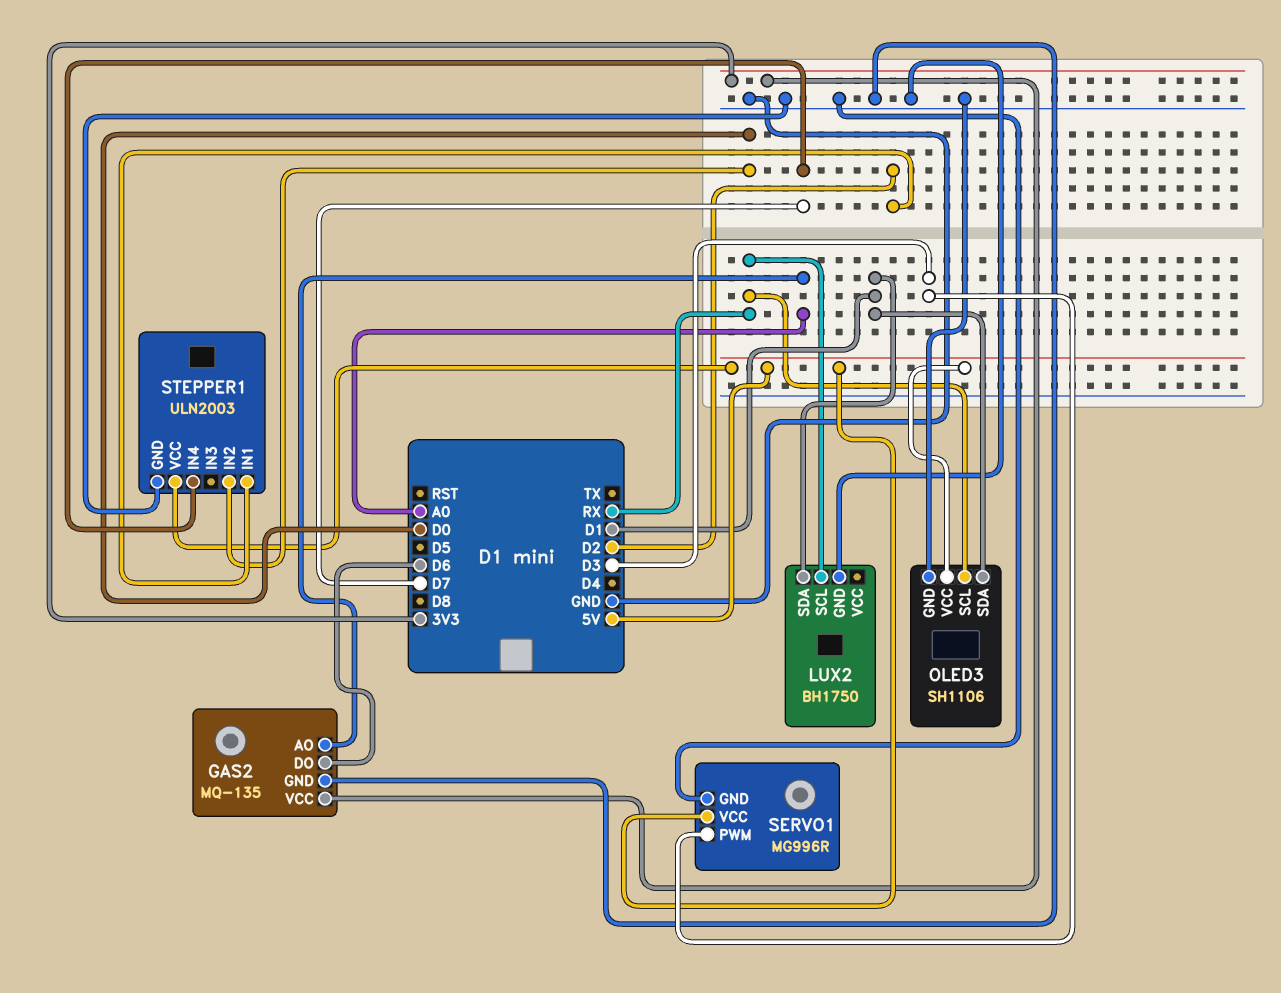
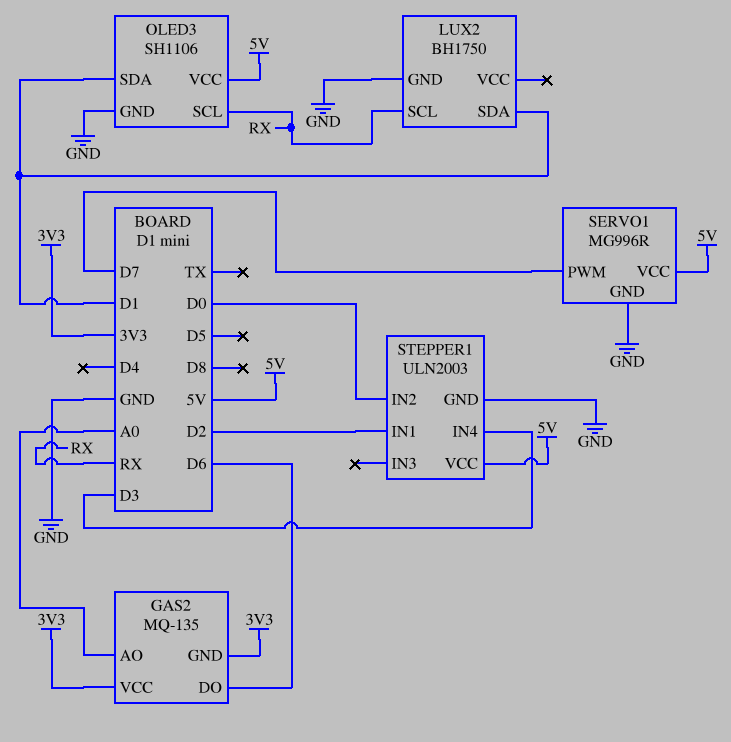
GAS2 pin GND: GND -> 3V3
SERVO1 pin PWM: D3 -> D7
STEPPER1 pin IN4: D7 -> D3

